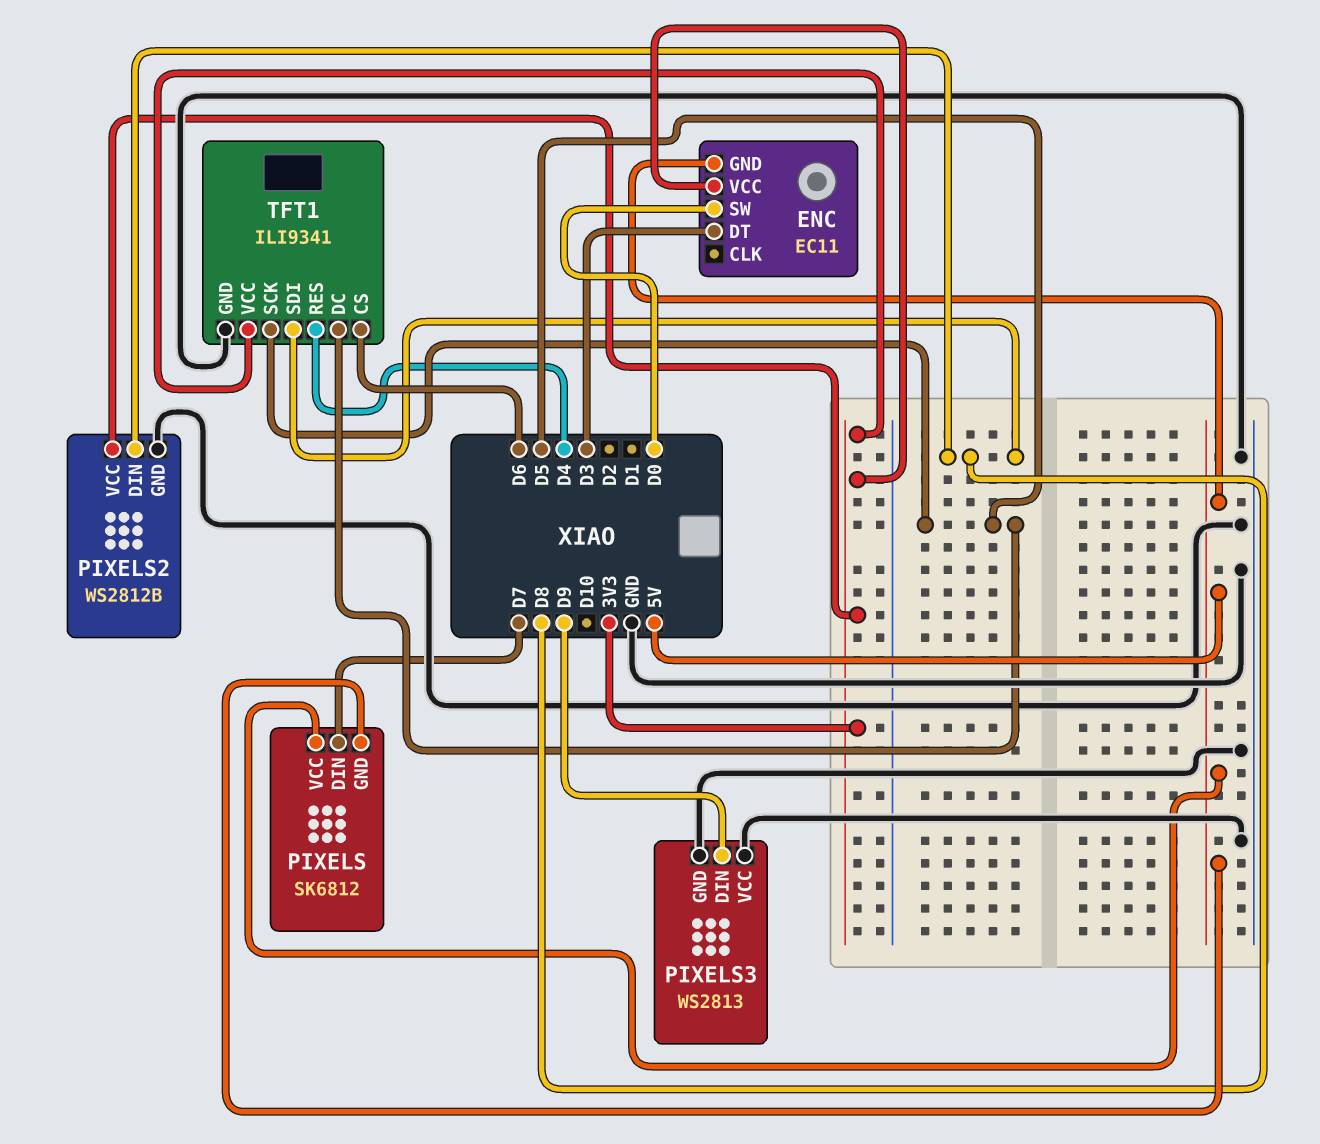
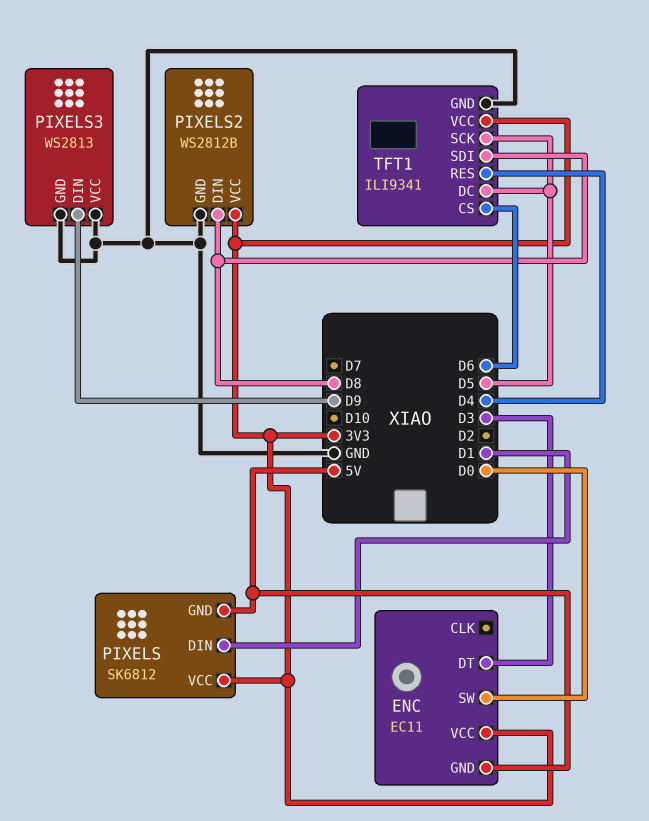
PIXELS pin DIN: D7 -> D1
PIXELS pin VCC: 5V -> 3V3

